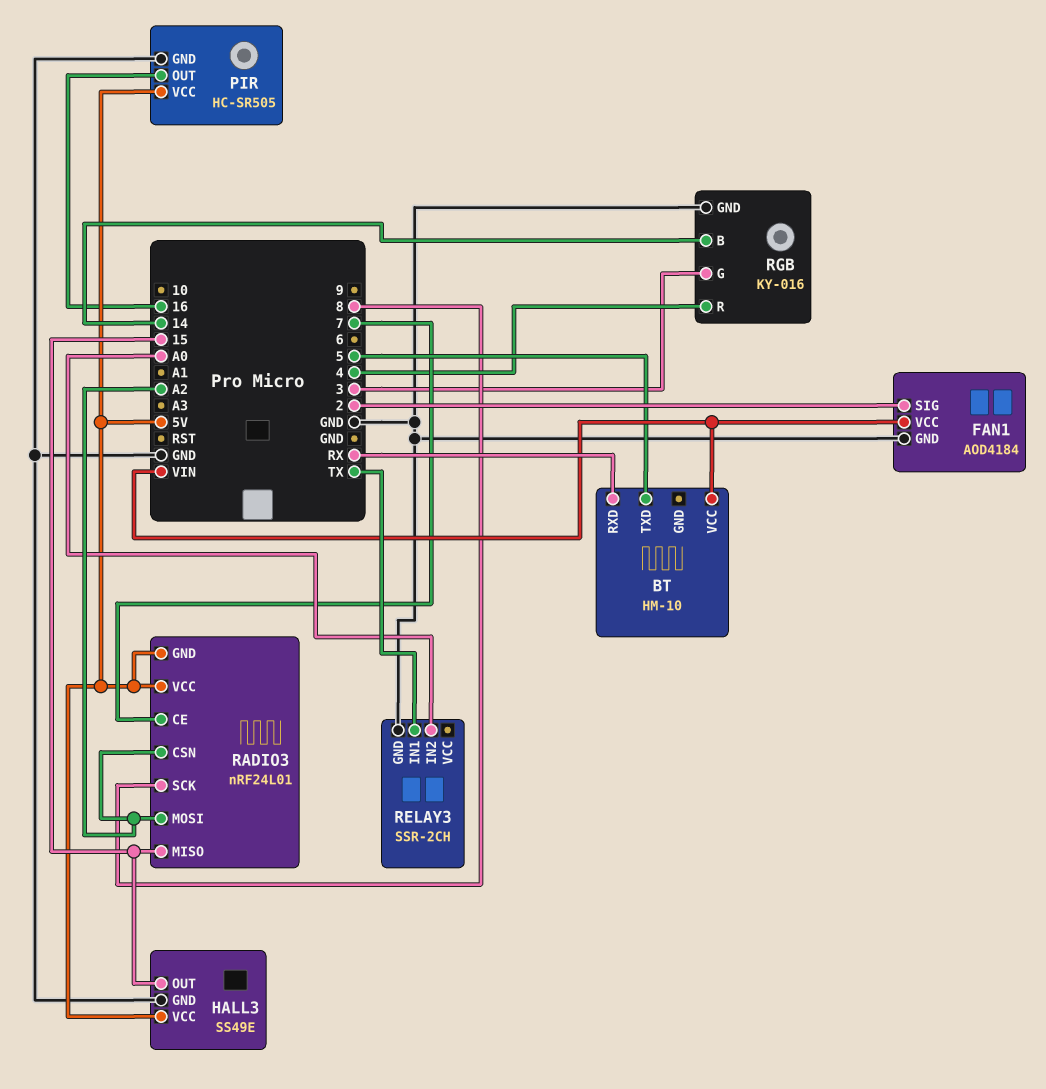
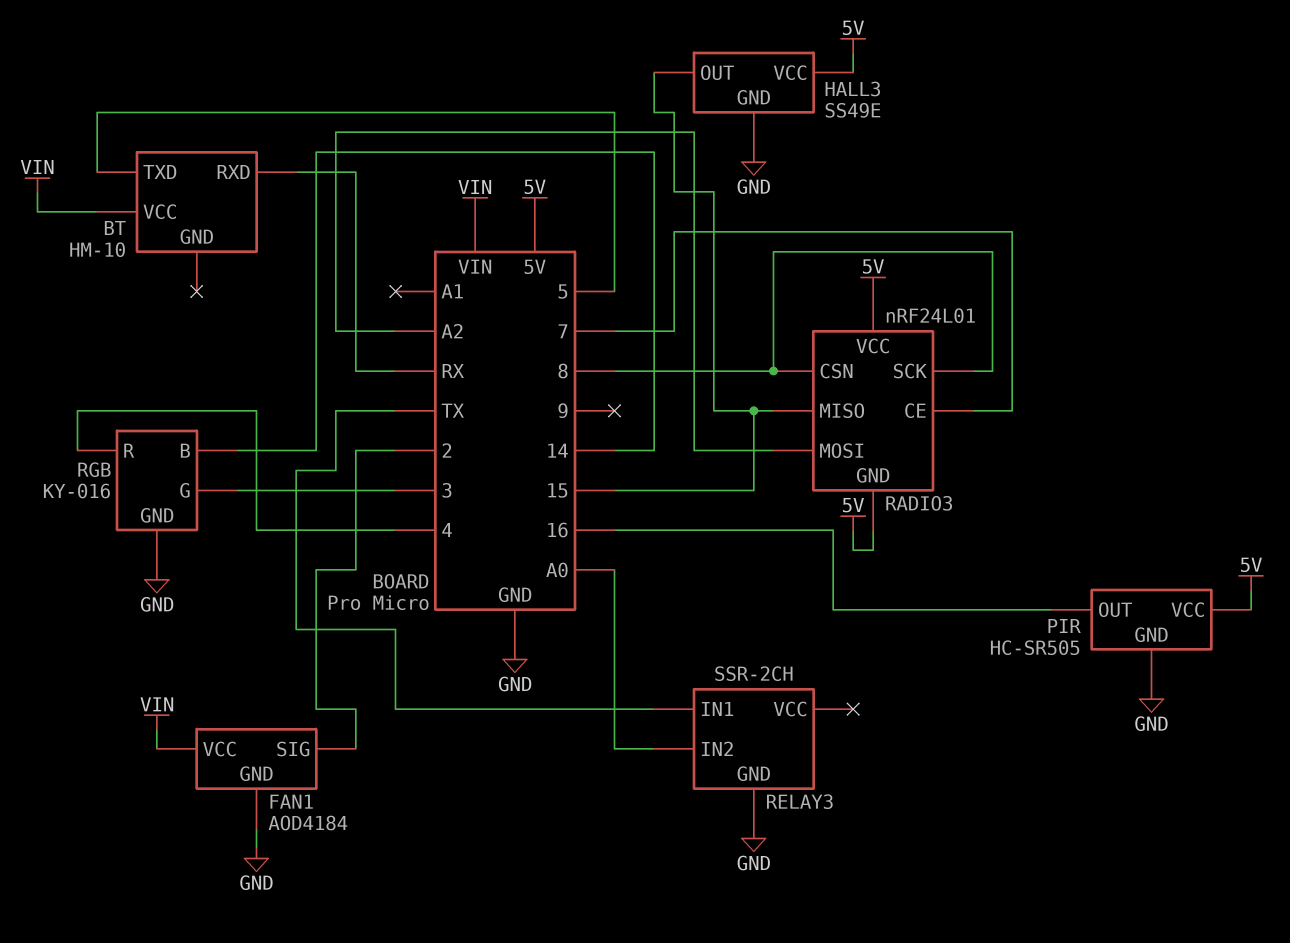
RADIO3 pin CSN: A2 -> 8

